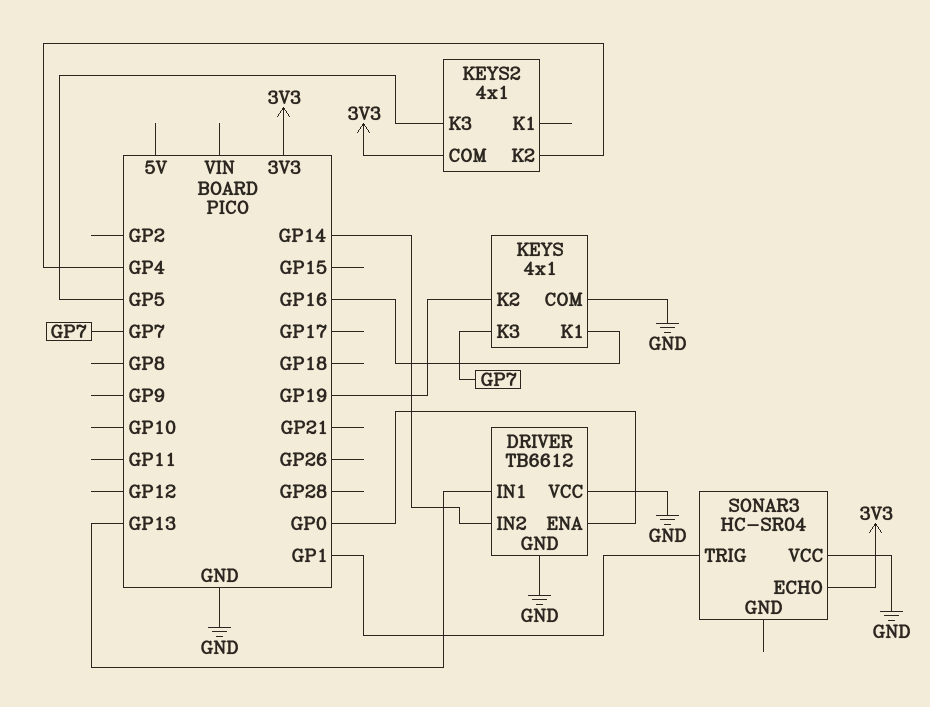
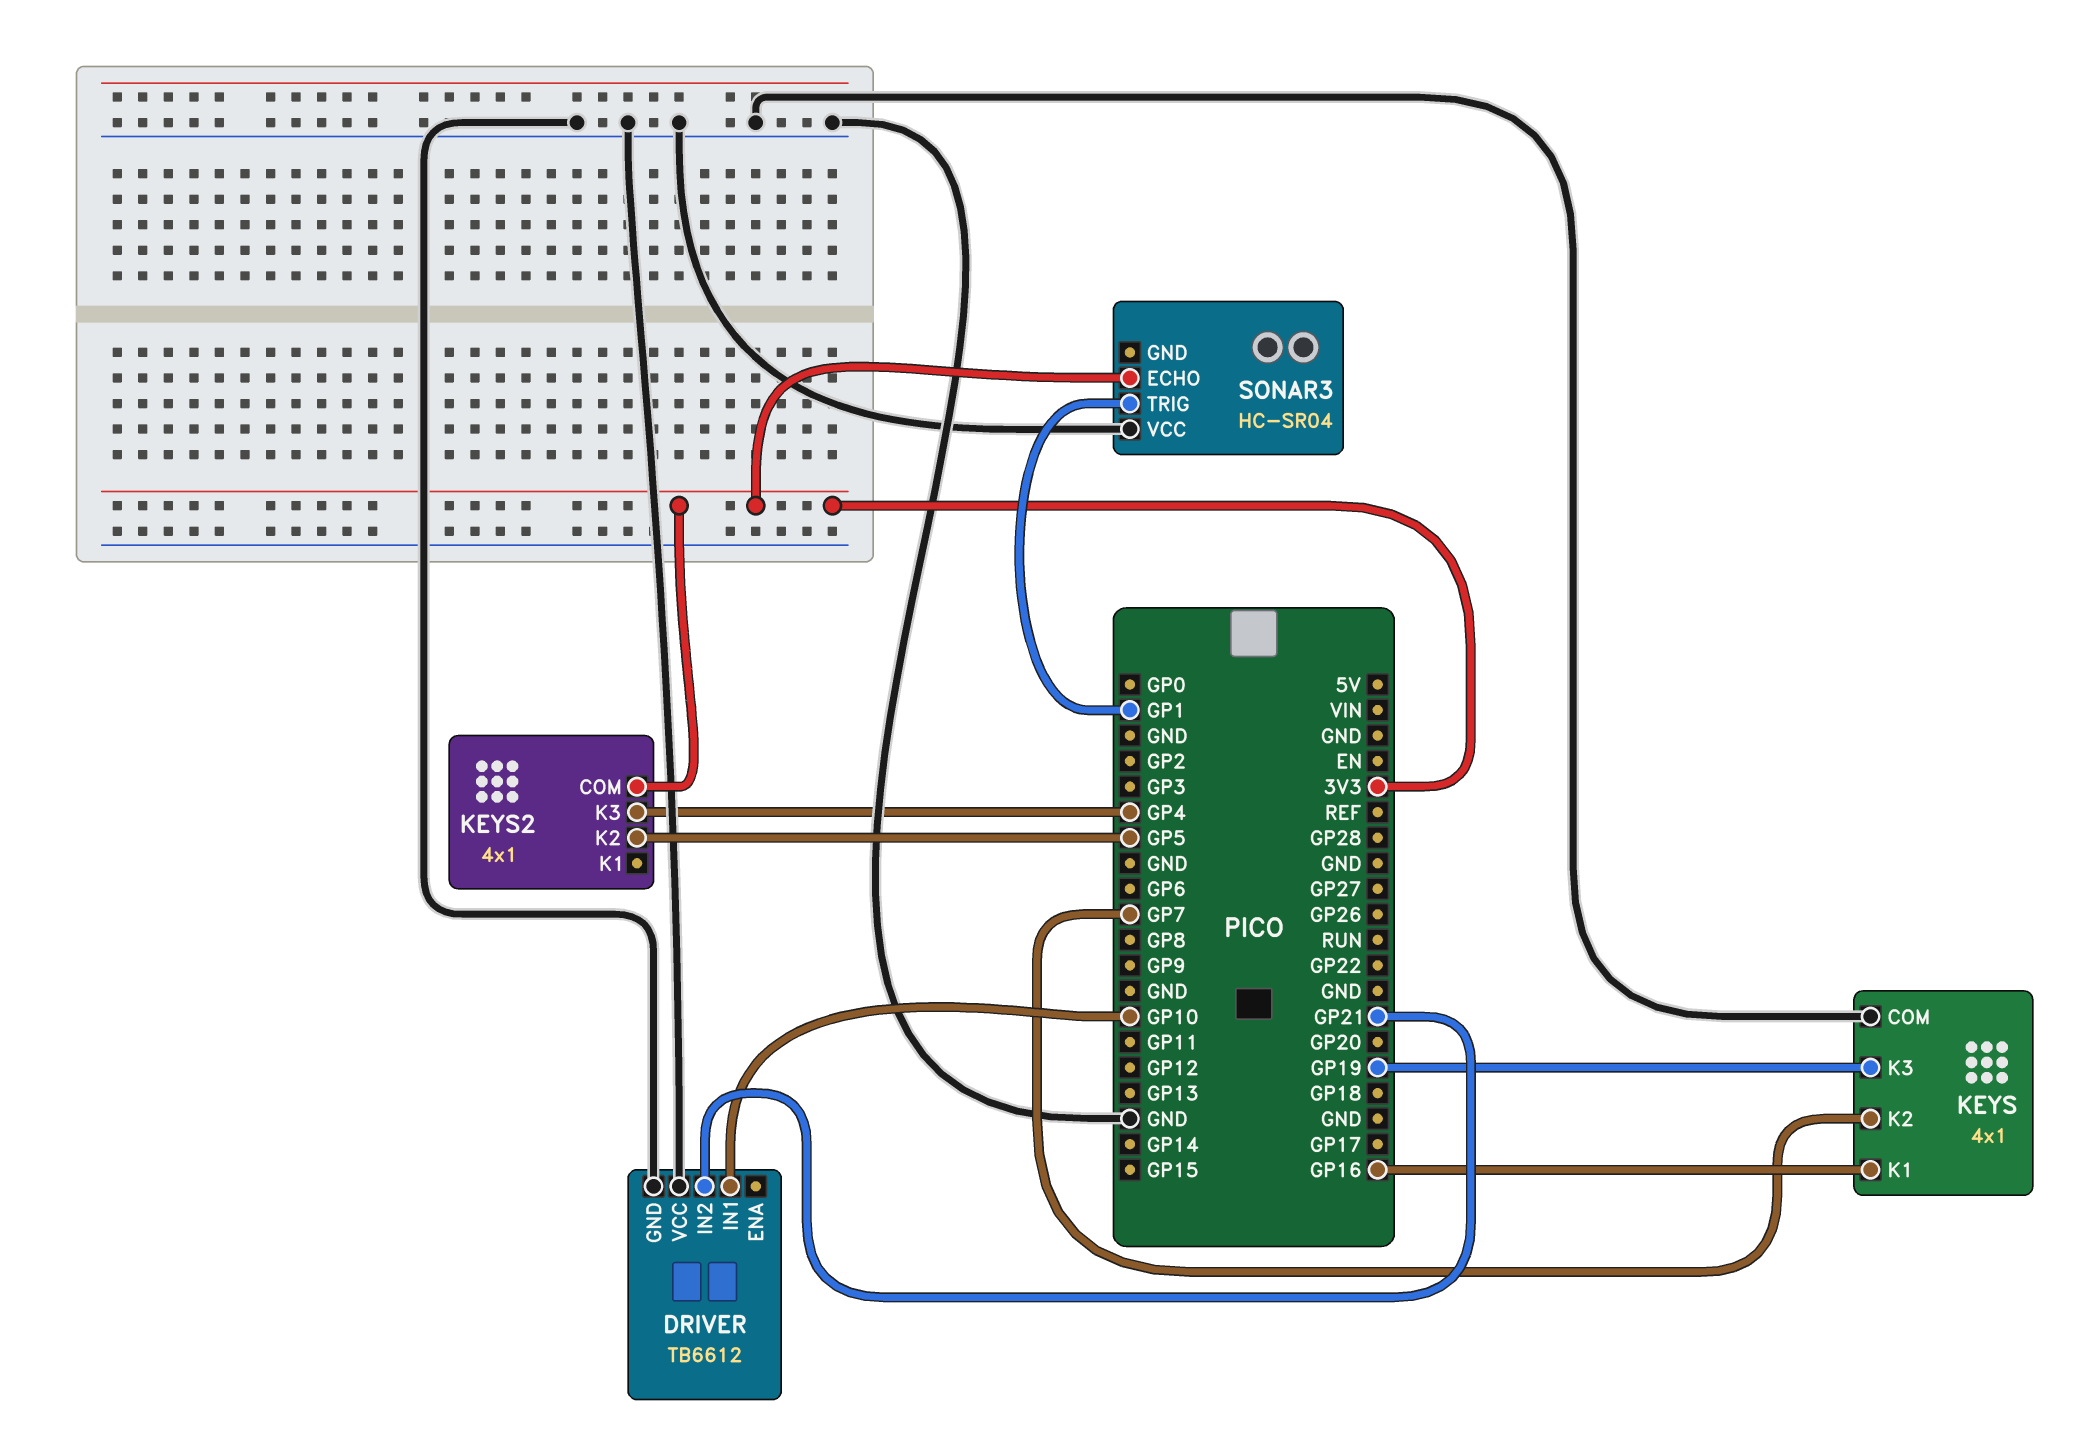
DRIVER pin ENA: GP0 -> none
DRIVER pin IN1: GP13 -> GP10
DRIVER pin IN2: GP14 -> GP21
KEYS pin K2: GP19 -> GP7
KEYS pin K3: GP7 -> GP19
KEYS2 pin K2: GP4 -> GP5
KEYS2 pin K3: GP5 -> GP4

